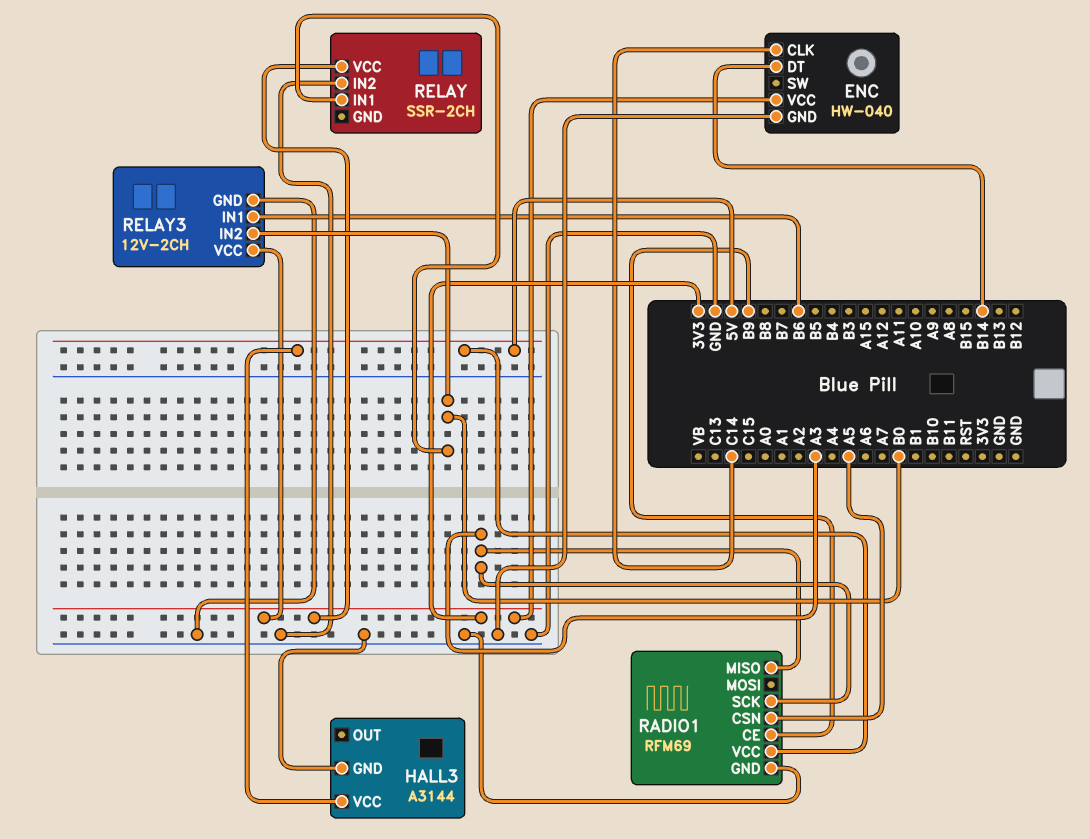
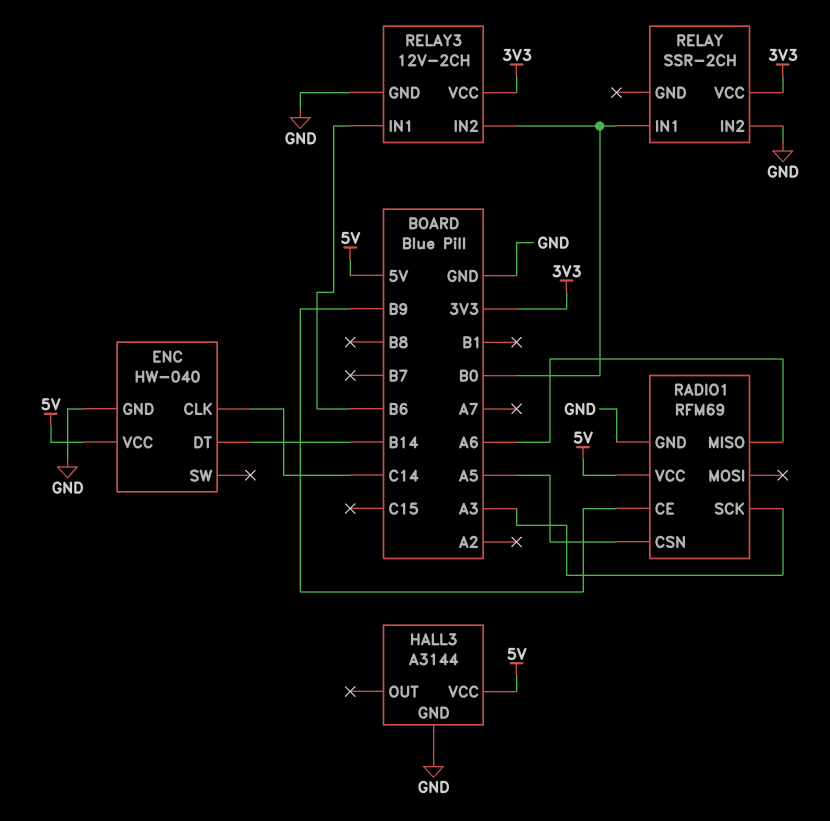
ENC pin VCC: 3V3 -> 5V
RADIO1 pin MISO: A3 -> A6

